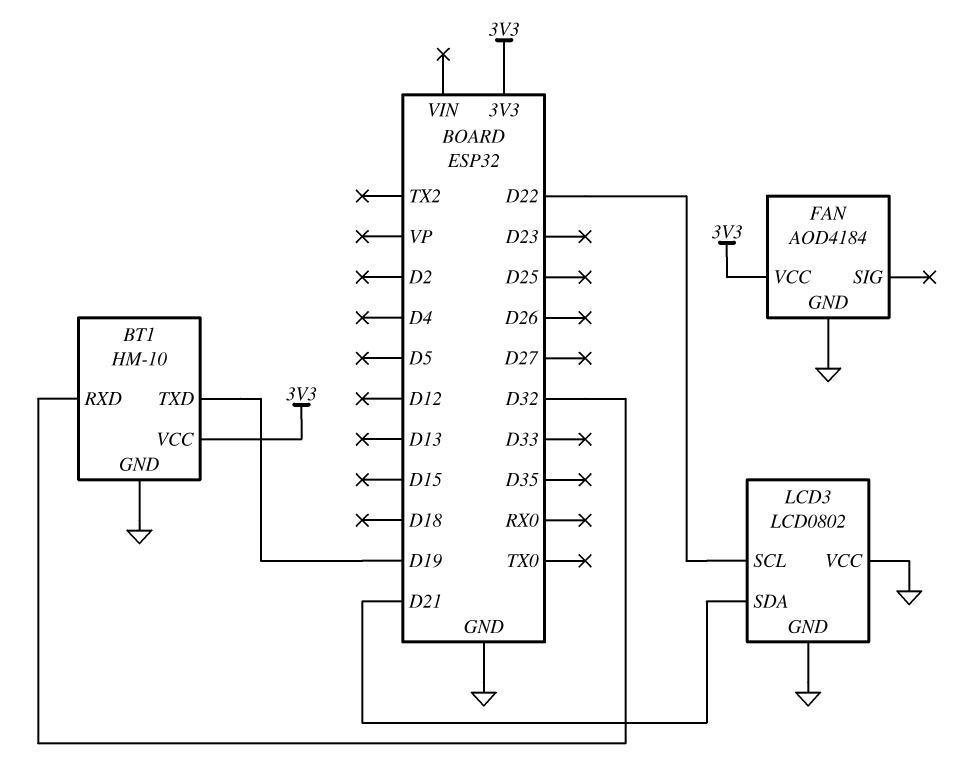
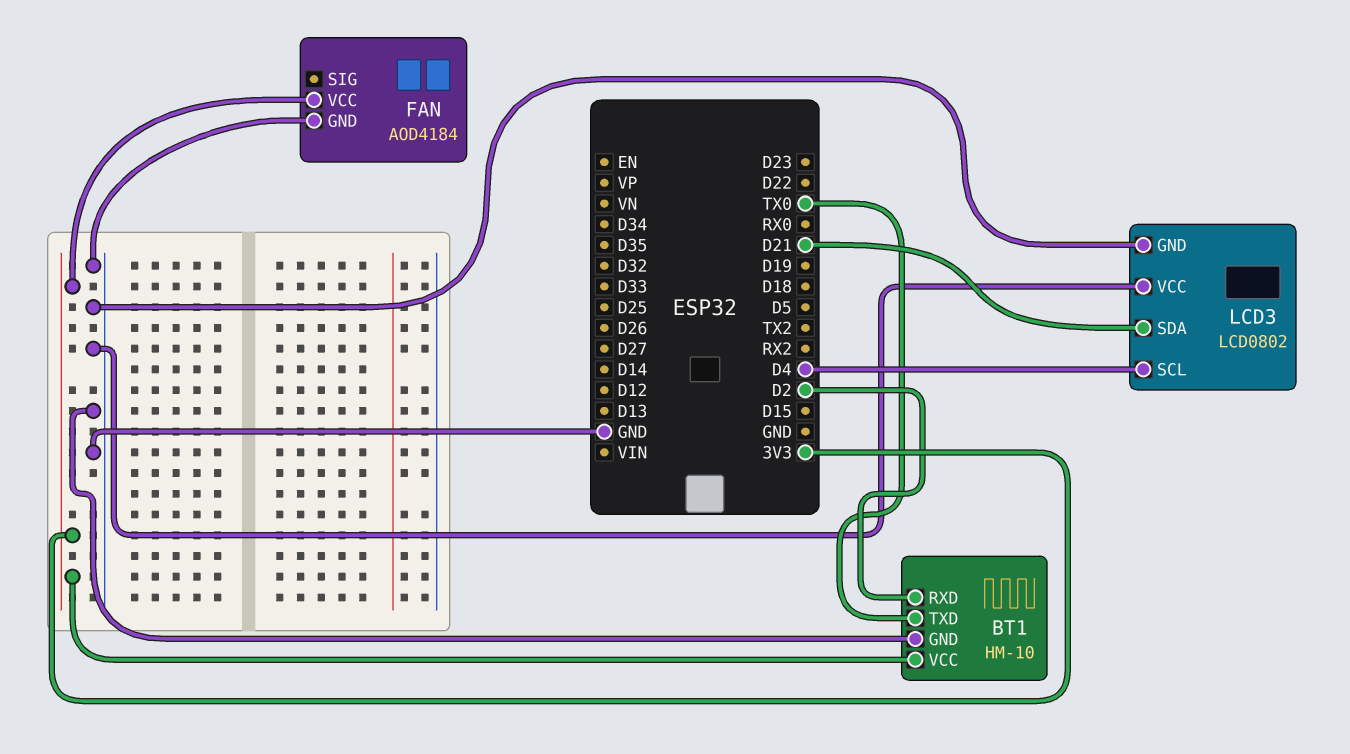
BT1 pin RXD: D32 -> D2
BT1 pin TXD: D19 -> TX0
LCD3 pin SCL: D22 -> D4

